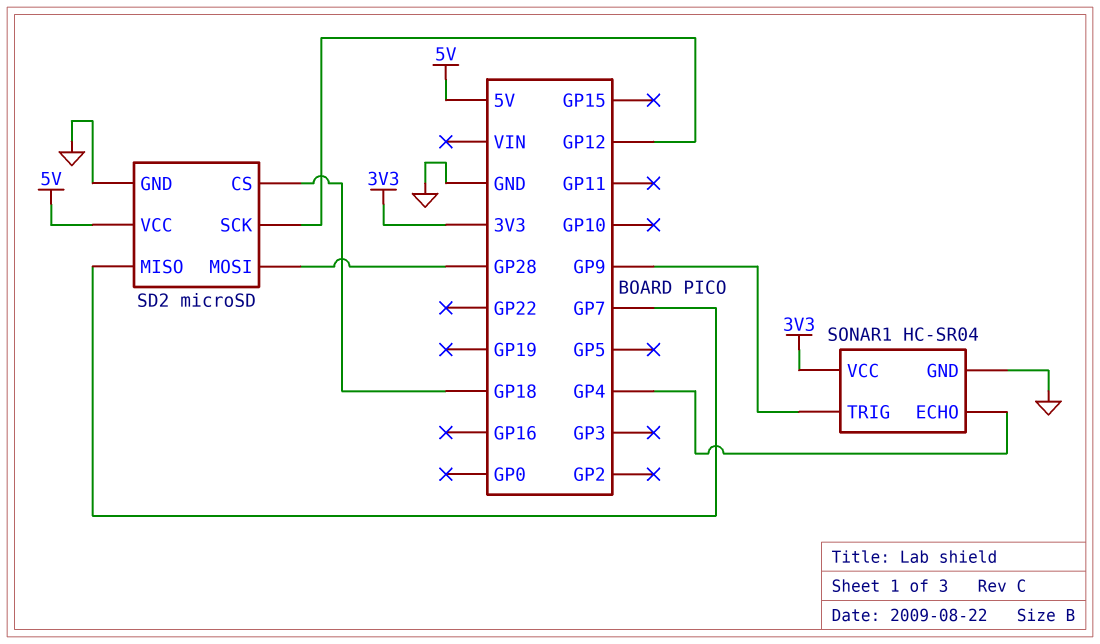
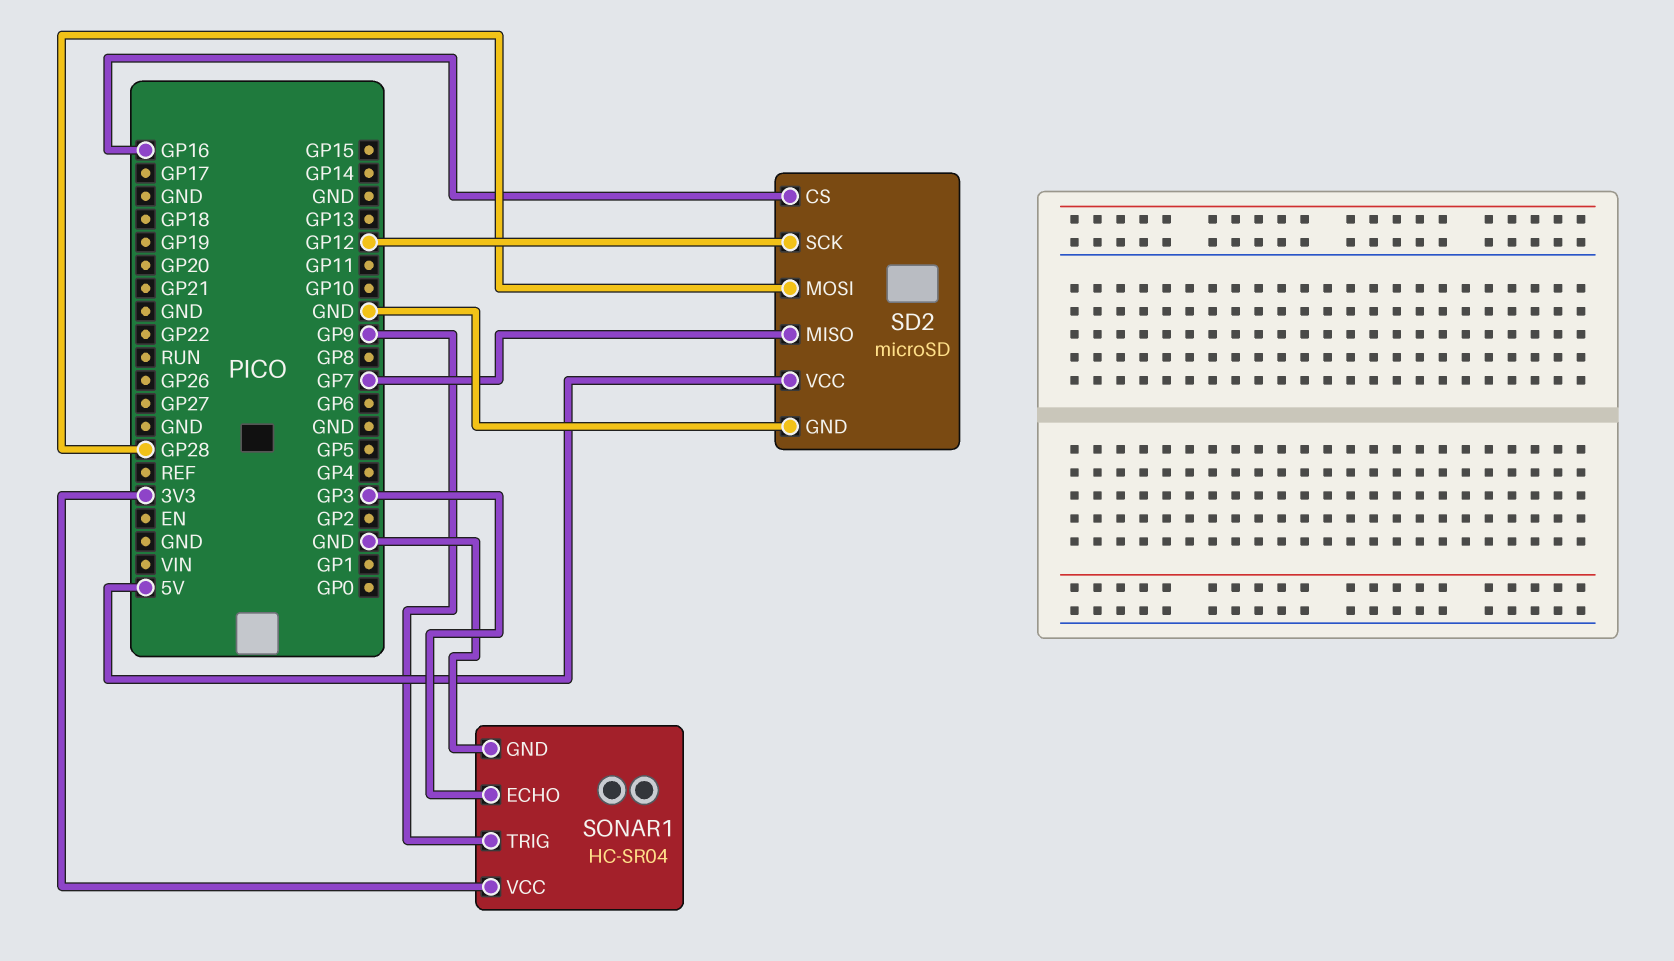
SD2 pin CS: GP18 -> GP16
SONAR1 pin ECHO: GP4 -> GP3

